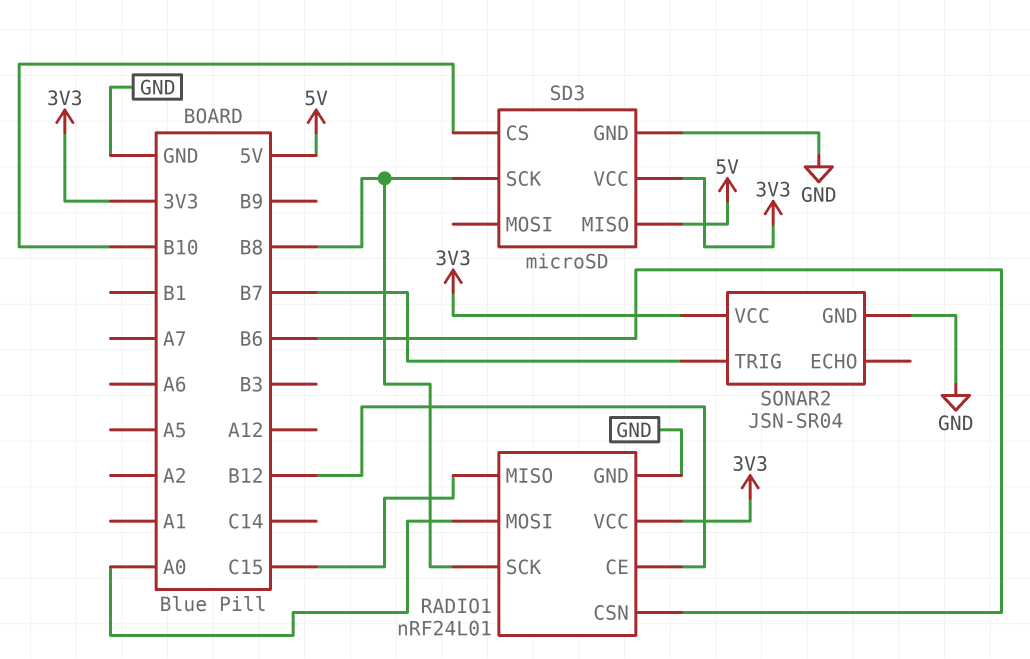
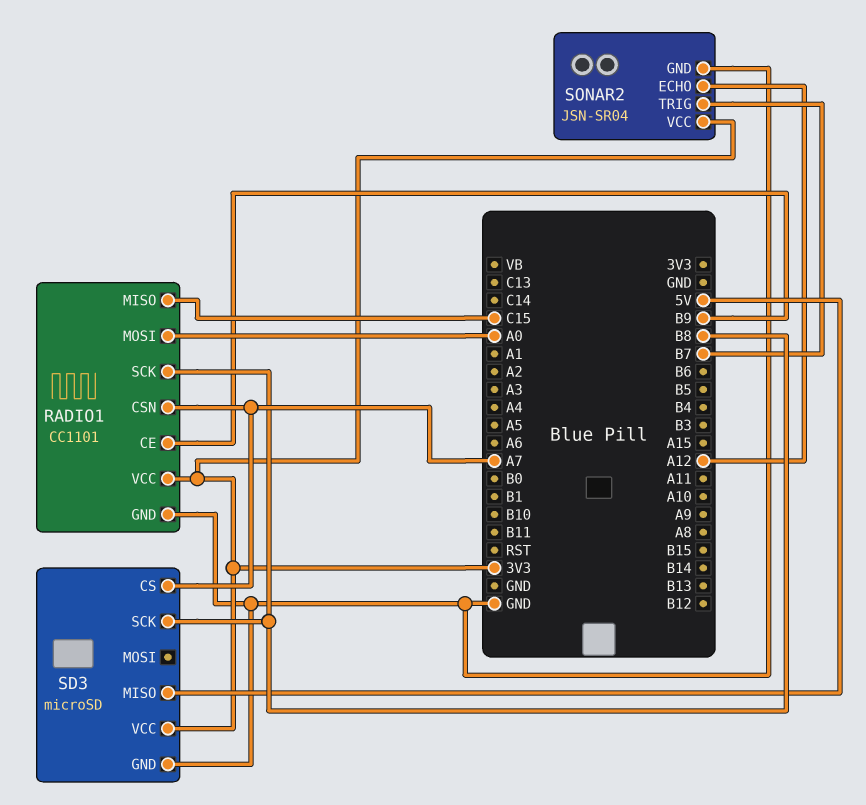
RADIO1: nRF24L01 -> CC1101
RADIO1 pin CE: B12 -> B9
RADIO1 pin CSN: B6 -> A7
SD3 pin CS: B10 -> A7
SONAR2 pin ECHO: none -> A12

